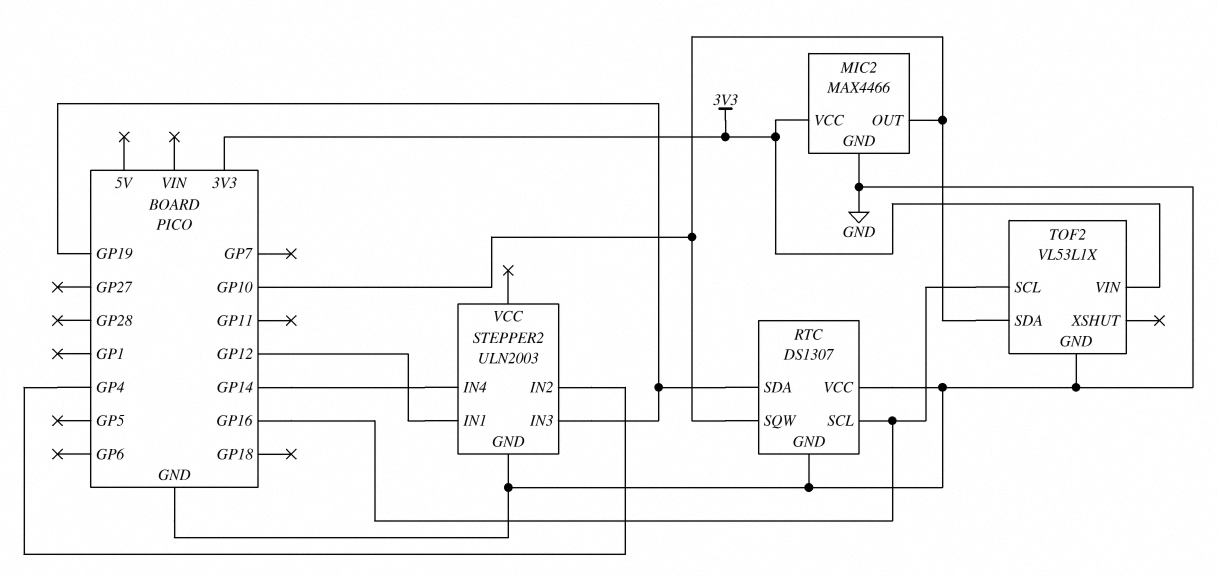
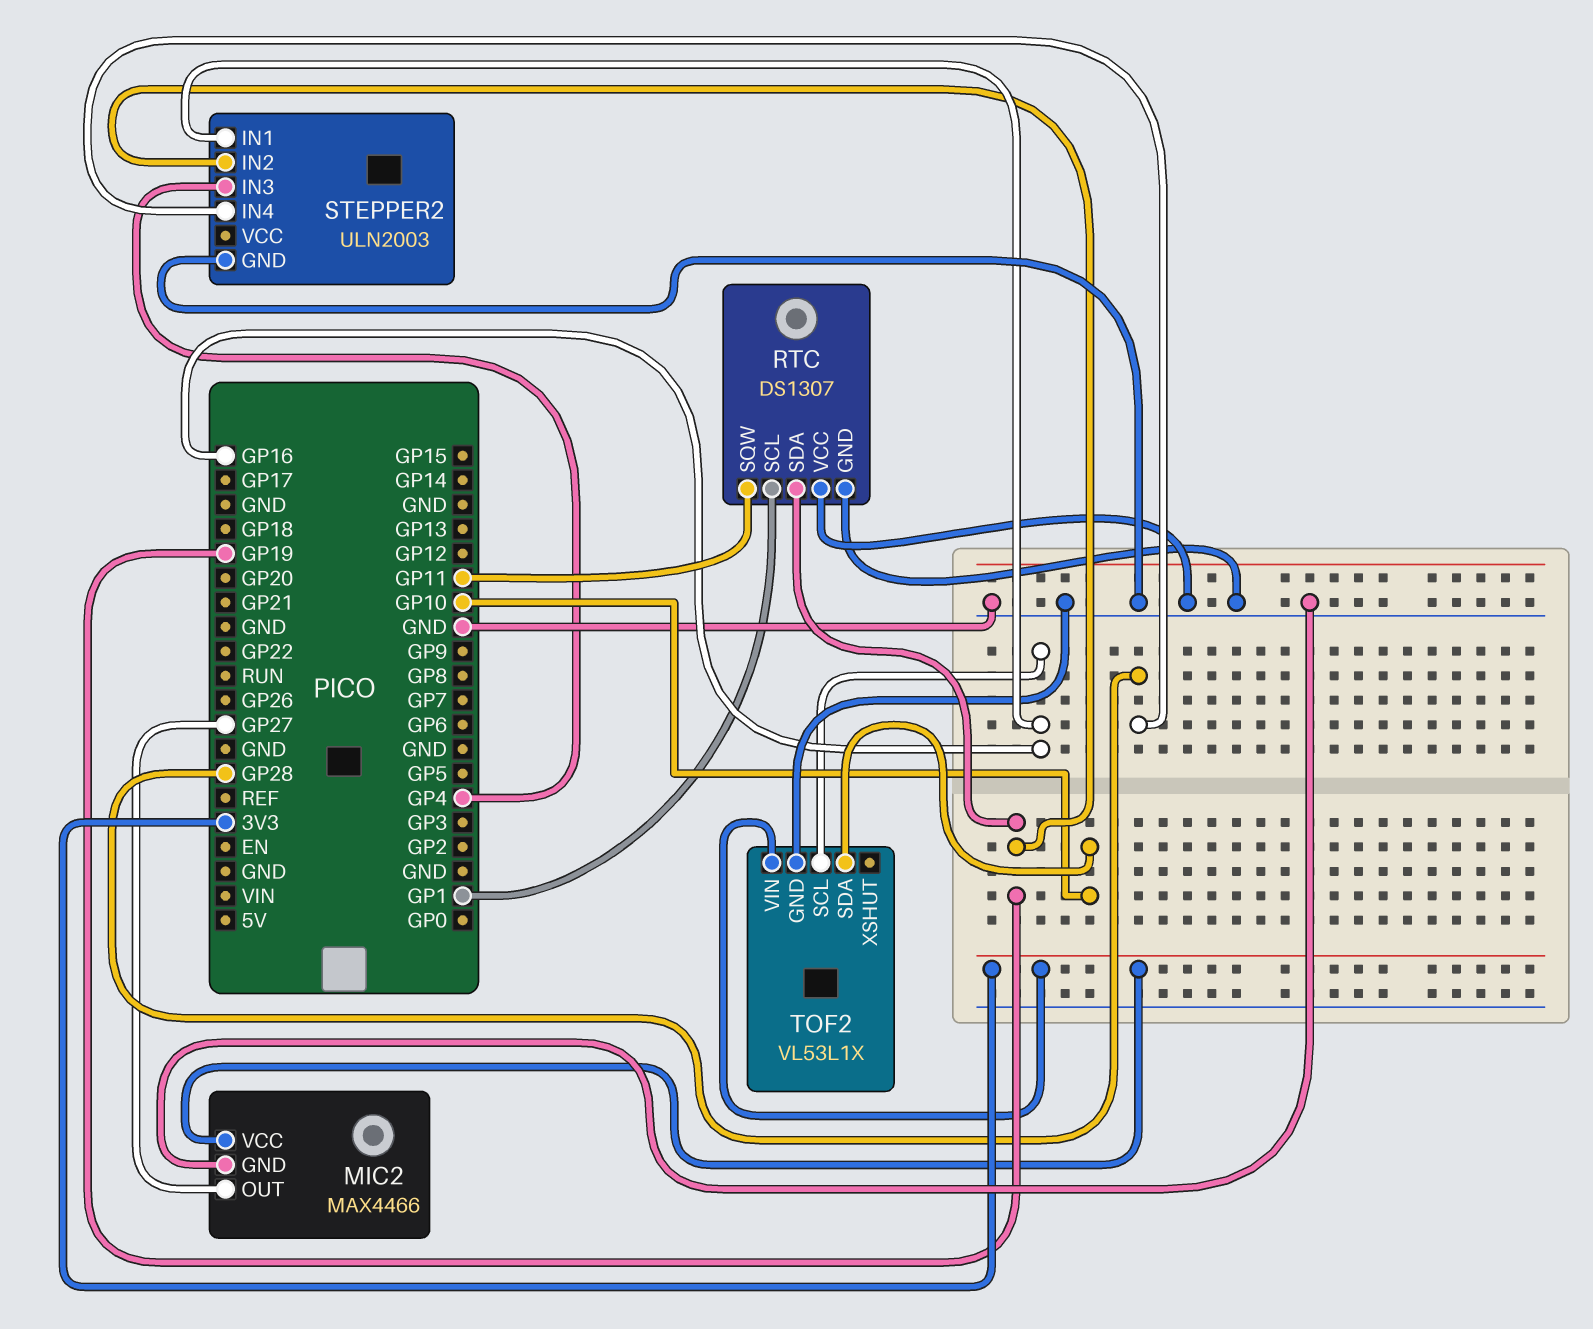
MIC2 pin OUT: GP10 -> GP27
RTC pin SCL: GP16 -> GP1
RTC pin SQW: GP10 -> GP11
STEPPER2 pin IN1: GP12 -> GP16
STEPPER2 pin IN2: GP4 -> GP19
STEPPER2 pin IN3: GP19 -> GP4
STEPPER2 pin IN4: GP14 -> GP28

